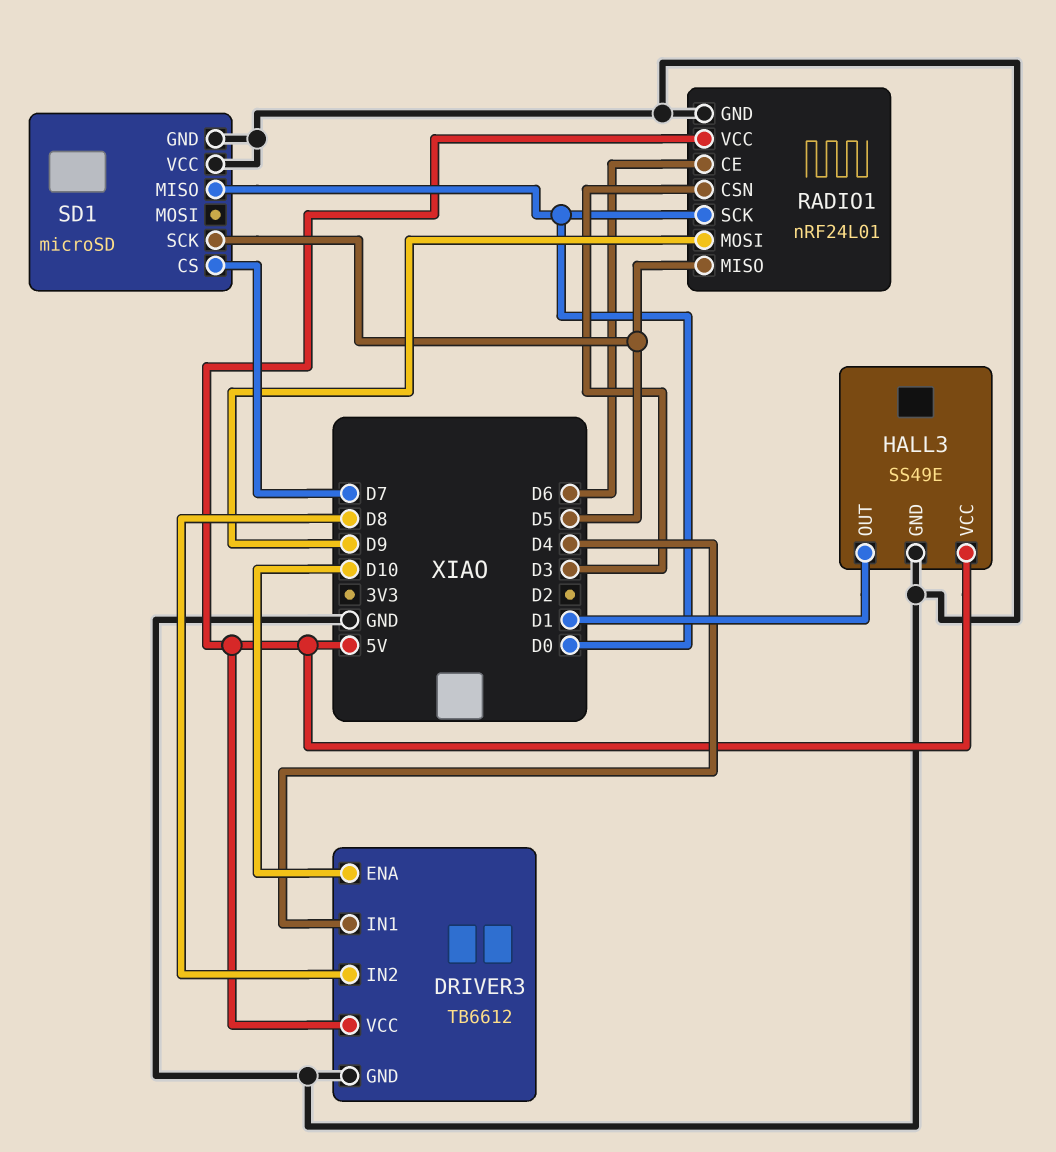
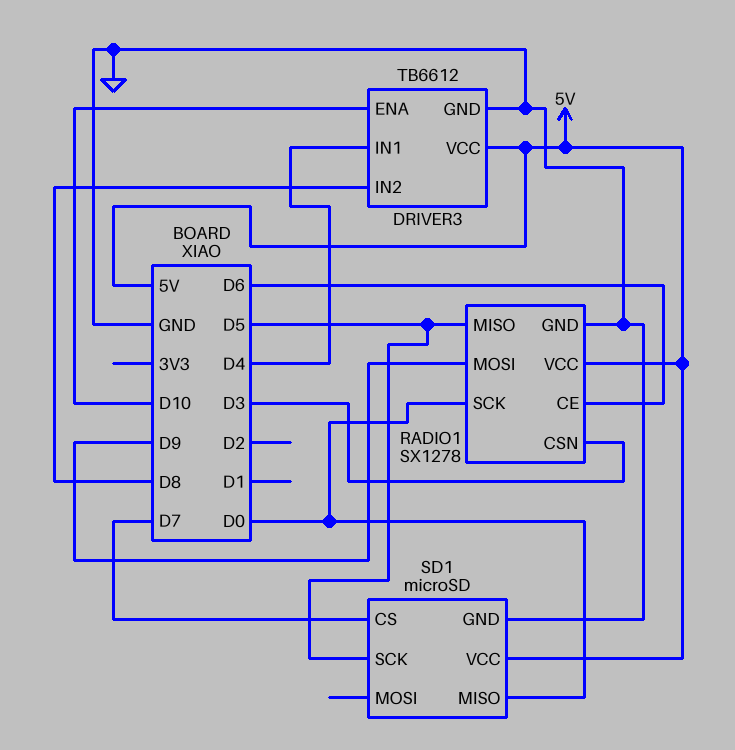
HALL3: SS49E -> none
HALL3 pin GND: GND -> none
HALL3 pin OUT: D1 -> none
HALL3 pin VCC: 5V -> none
RADIO1: nRF24L01 -> SX1278
SD1 pin VCC: GND -> 5V

